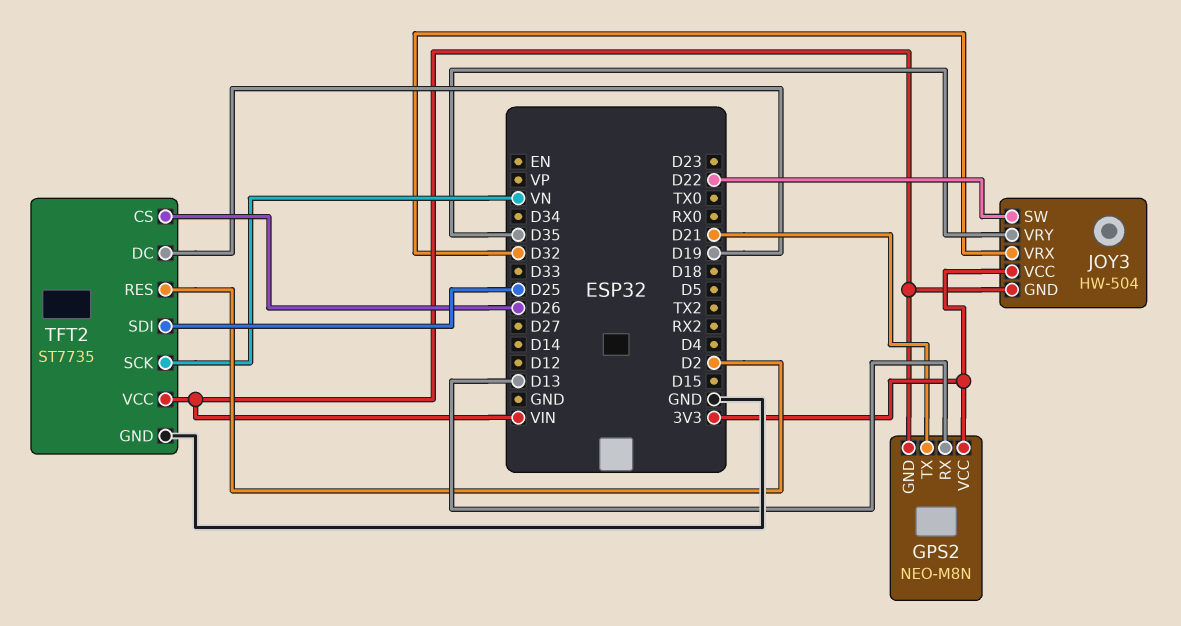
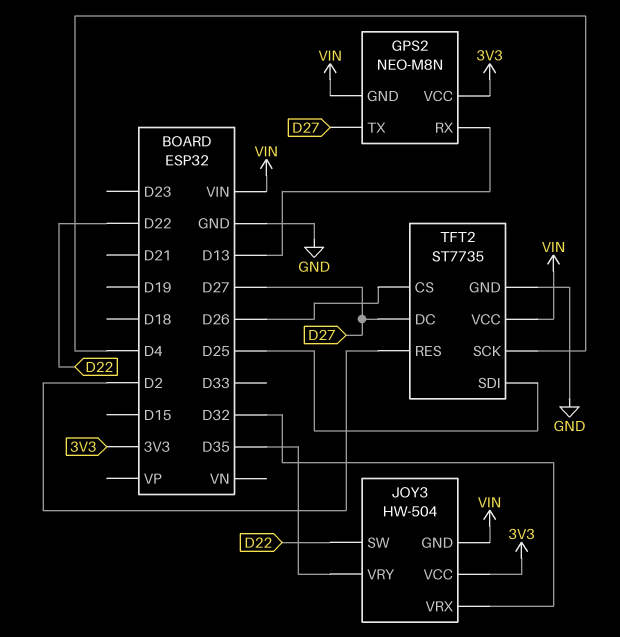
GPS2 pin TX: D21 -> D27
TFT2 pin DC: D19 -> D27
TFT2 pin SCK: VN -> D4

